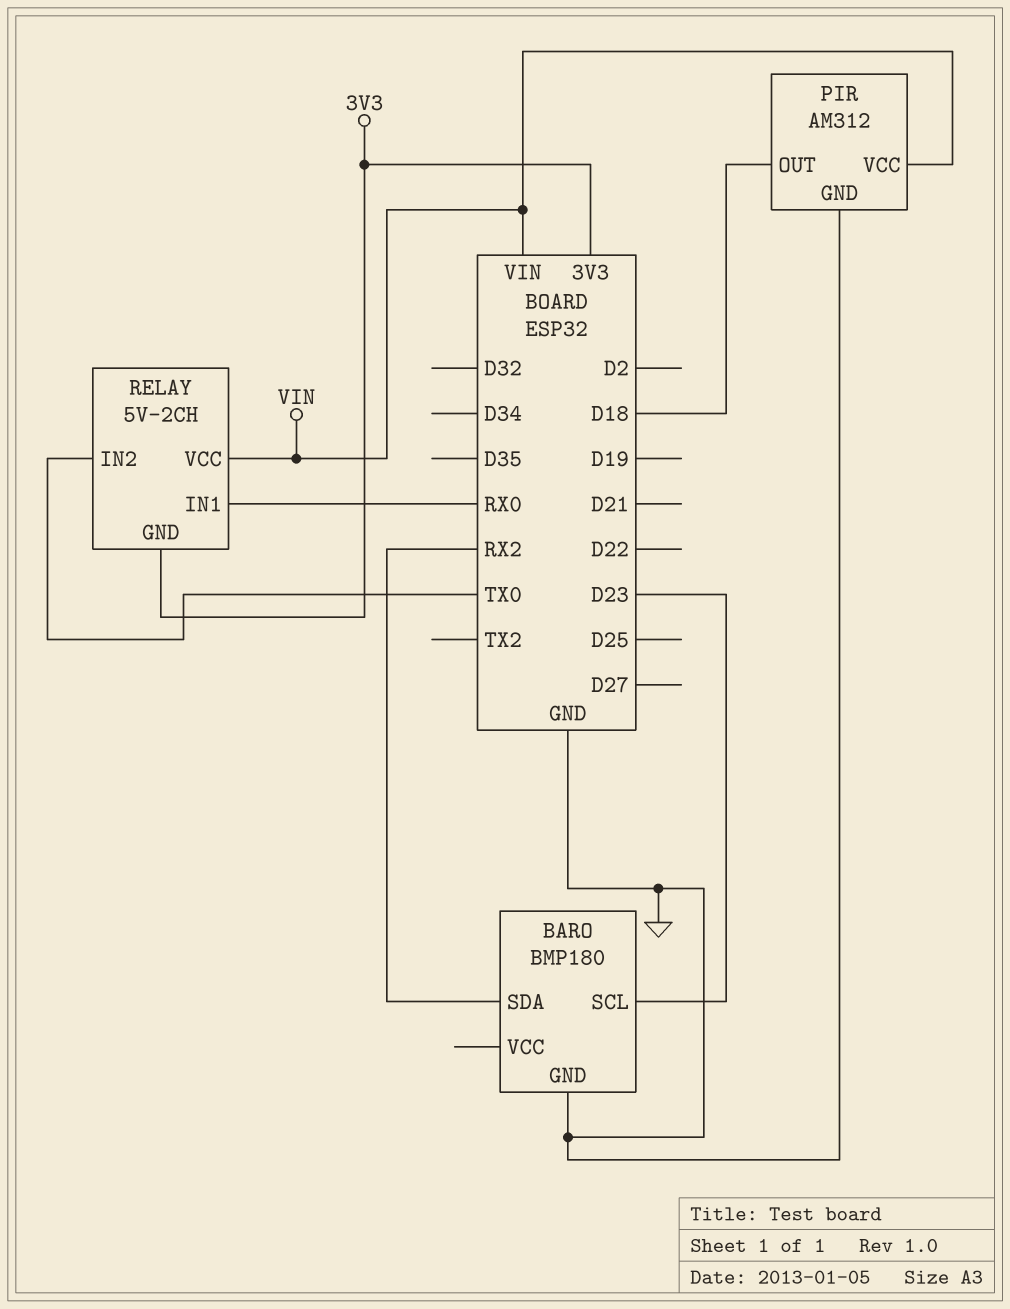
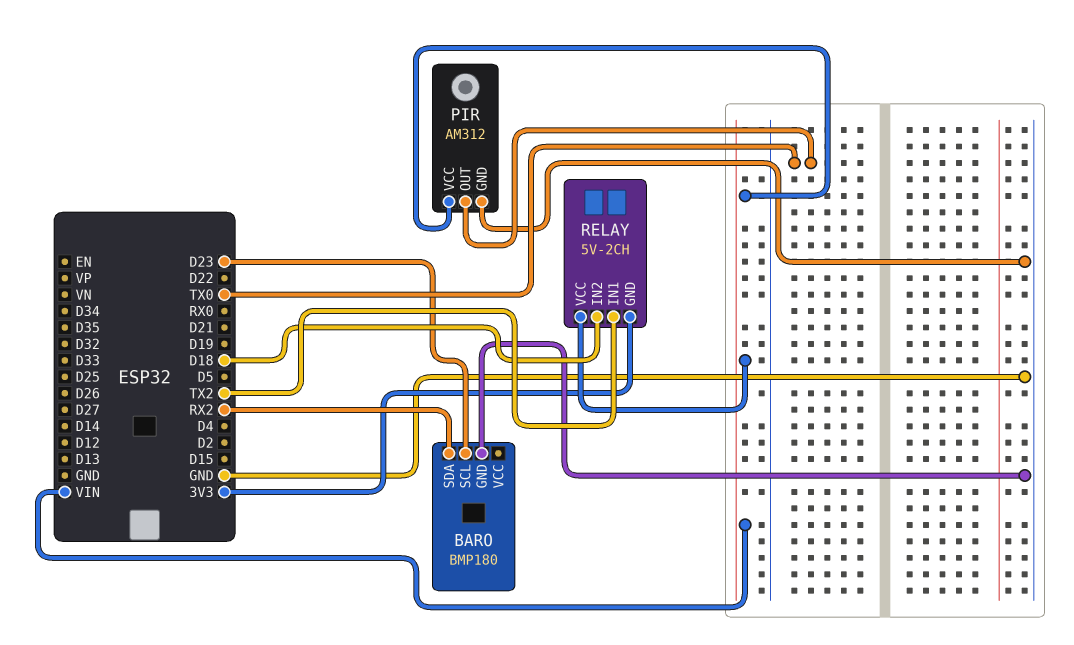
PIR pin OUT: D18 -> TX0
RELAY pin IN1: RX0 -> TX2
RELAY pin IN2: TX0 -> D18

